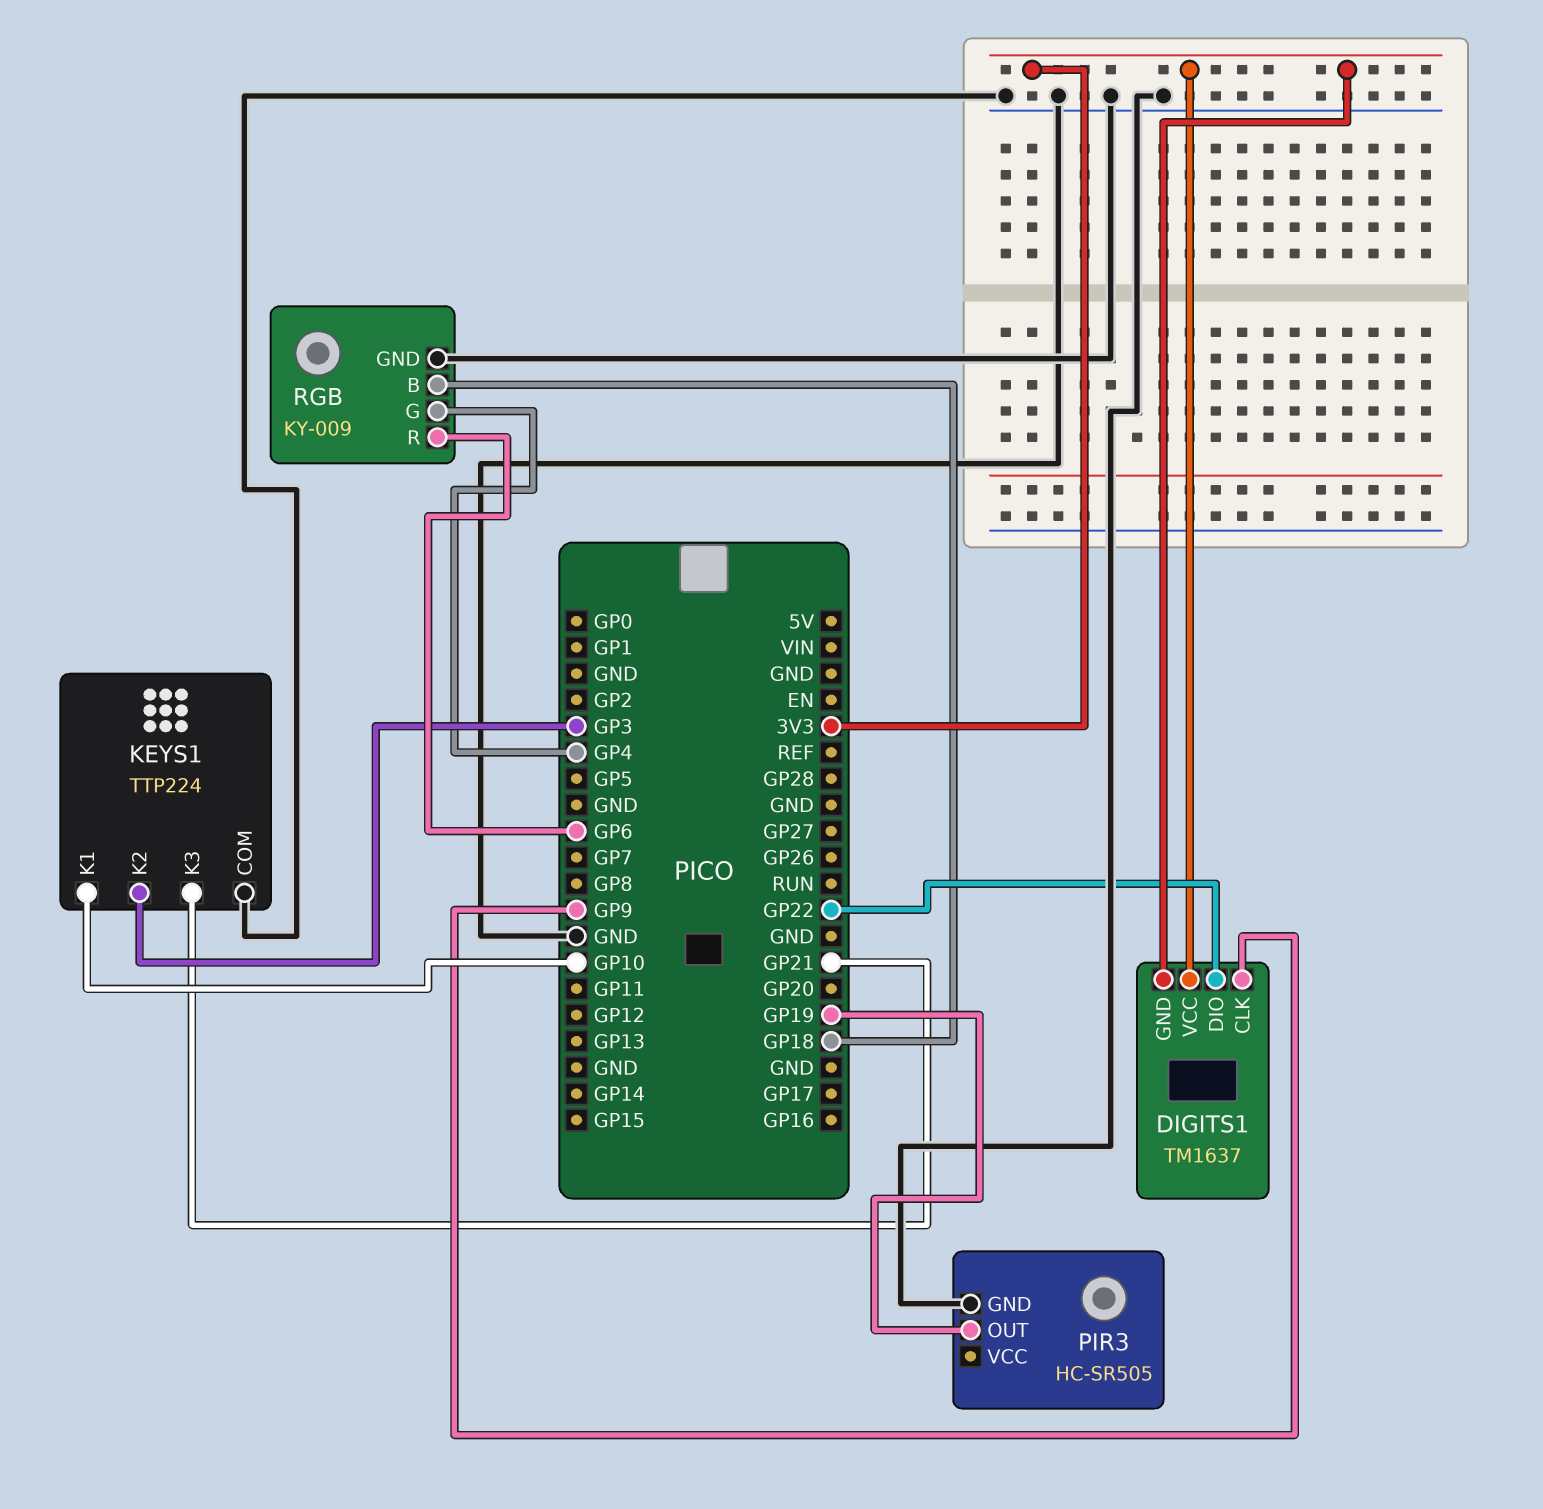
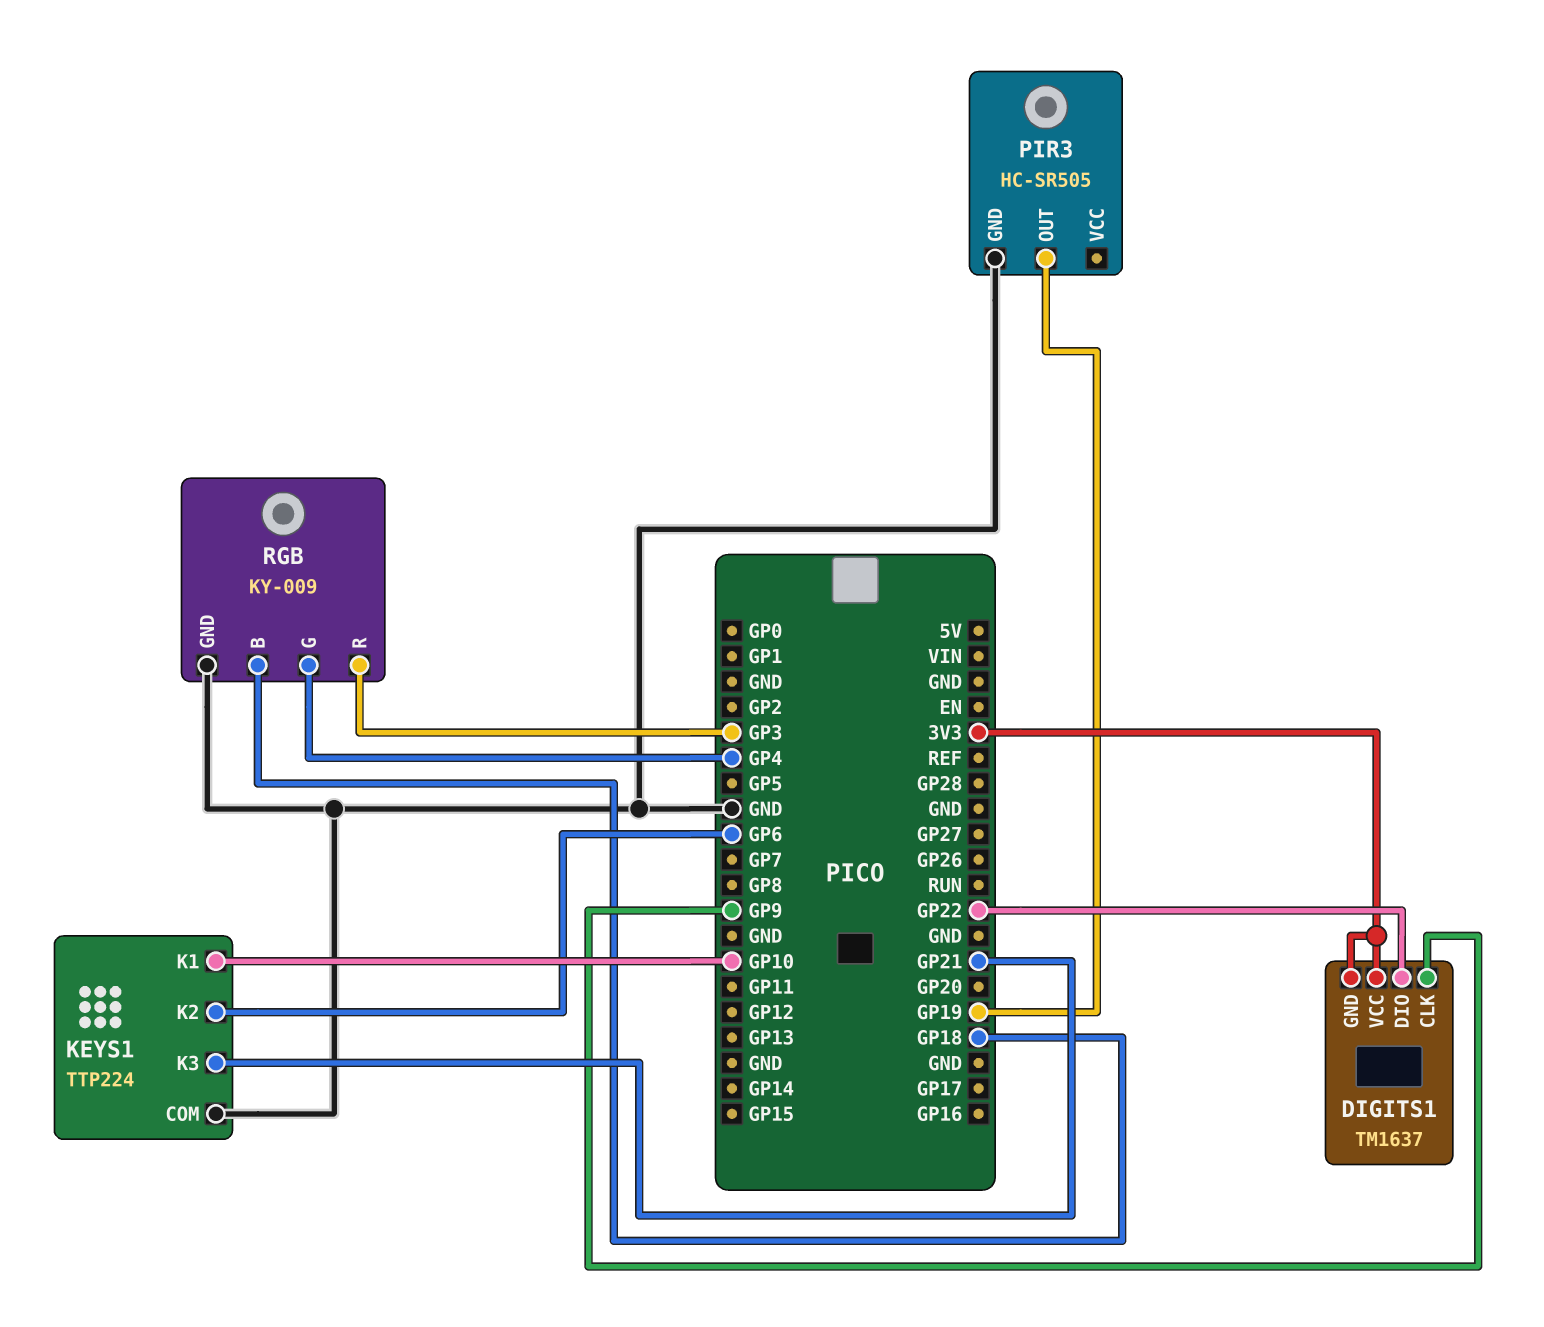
KEYS1 pin K2: GP3 -> GP6
RGB pin R: GP6 -> GP3

